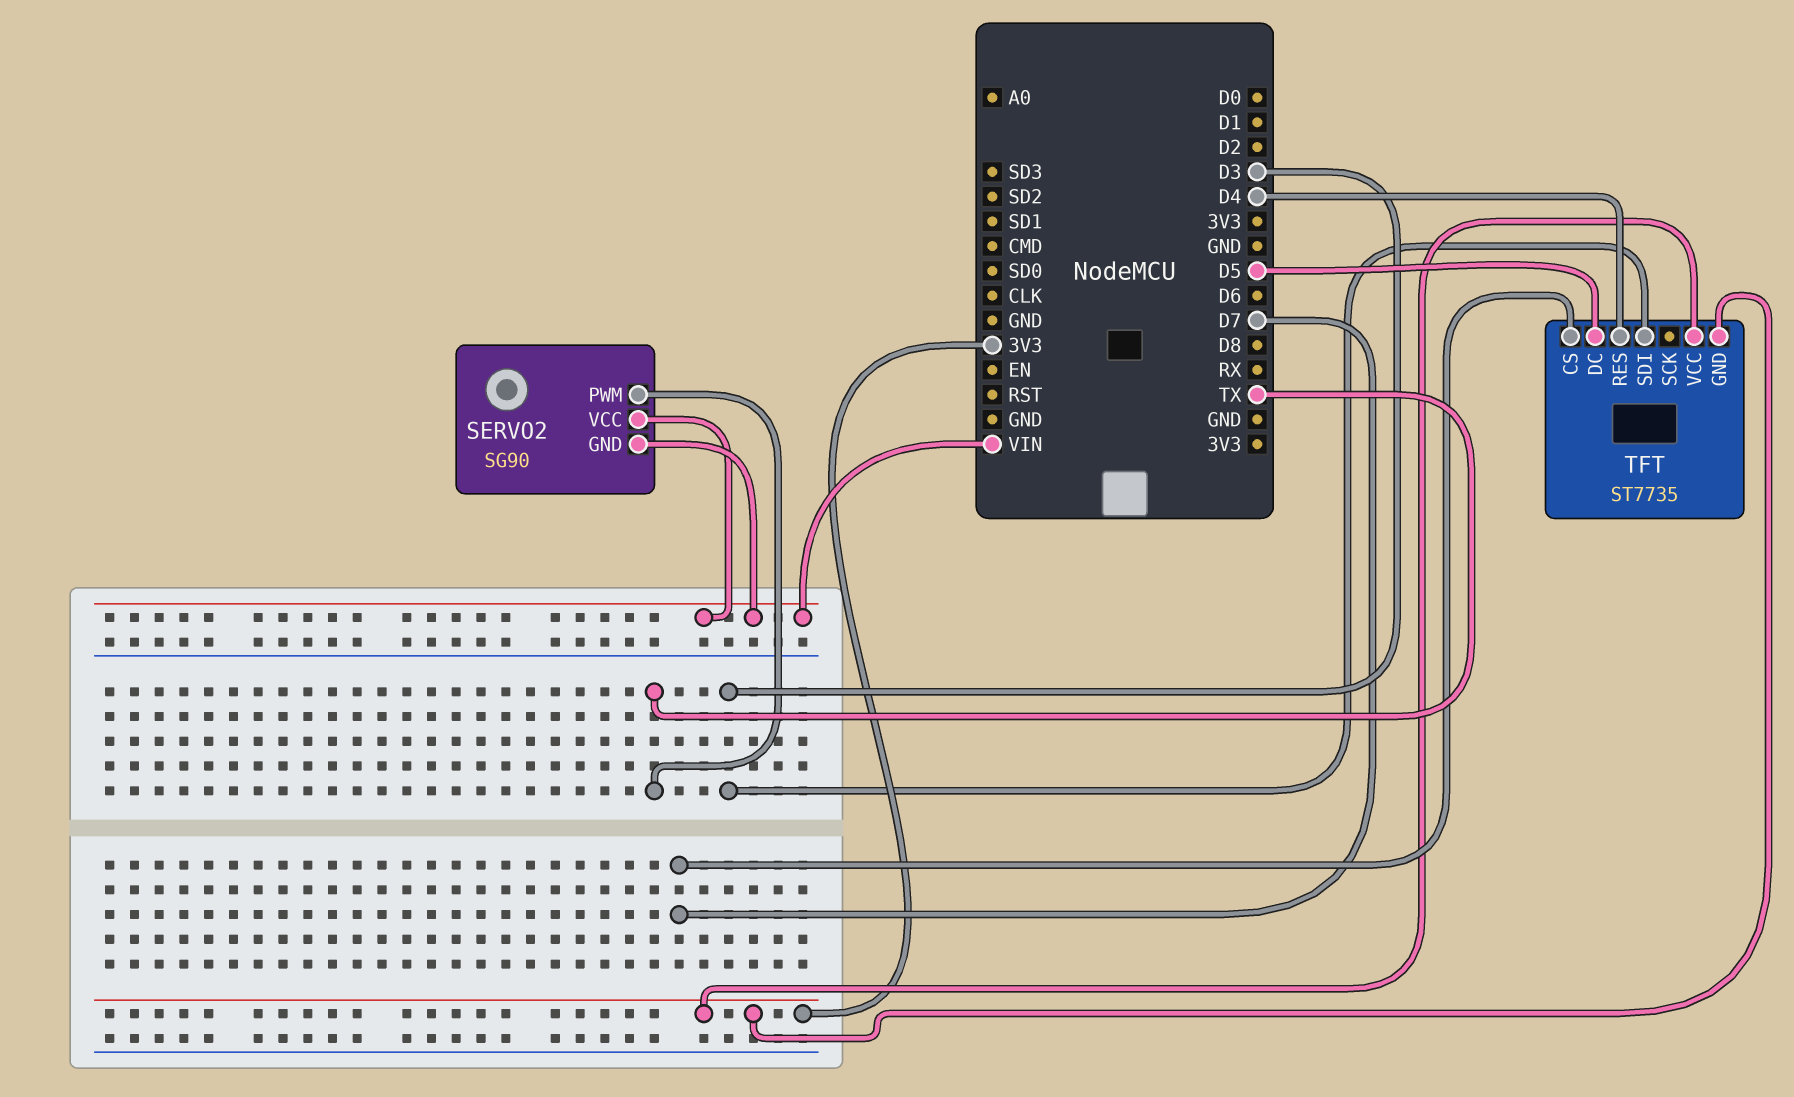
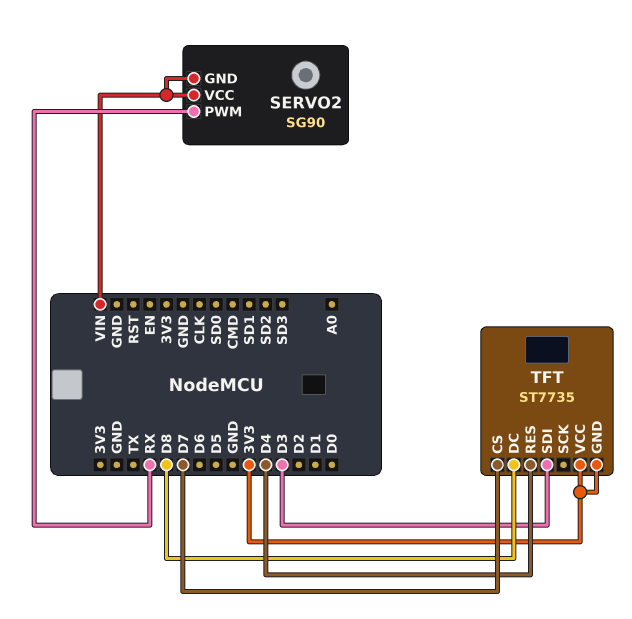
SERVO2 pin PWM: TX -> RX
TFT pin DC: D5 -> D8

